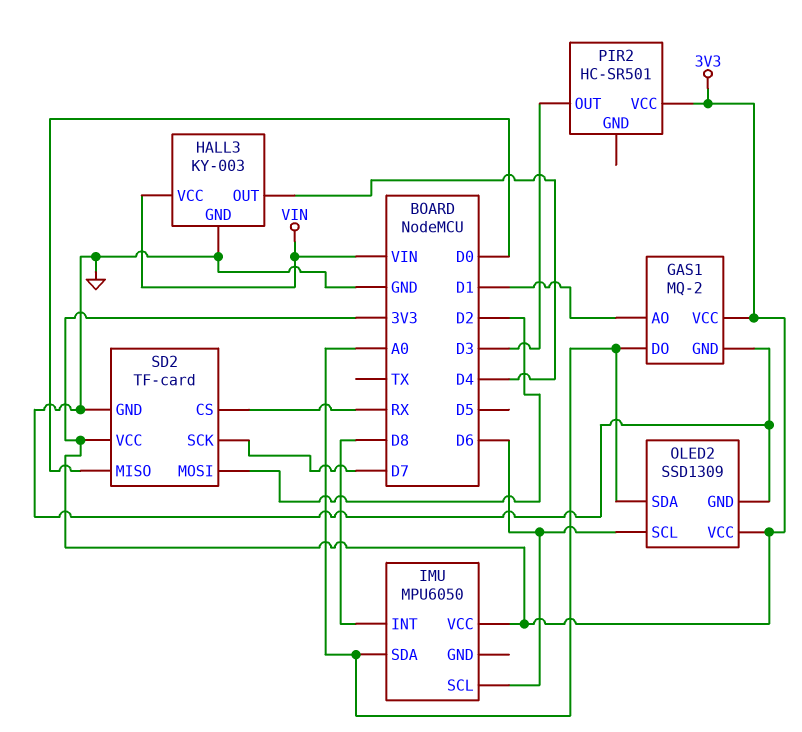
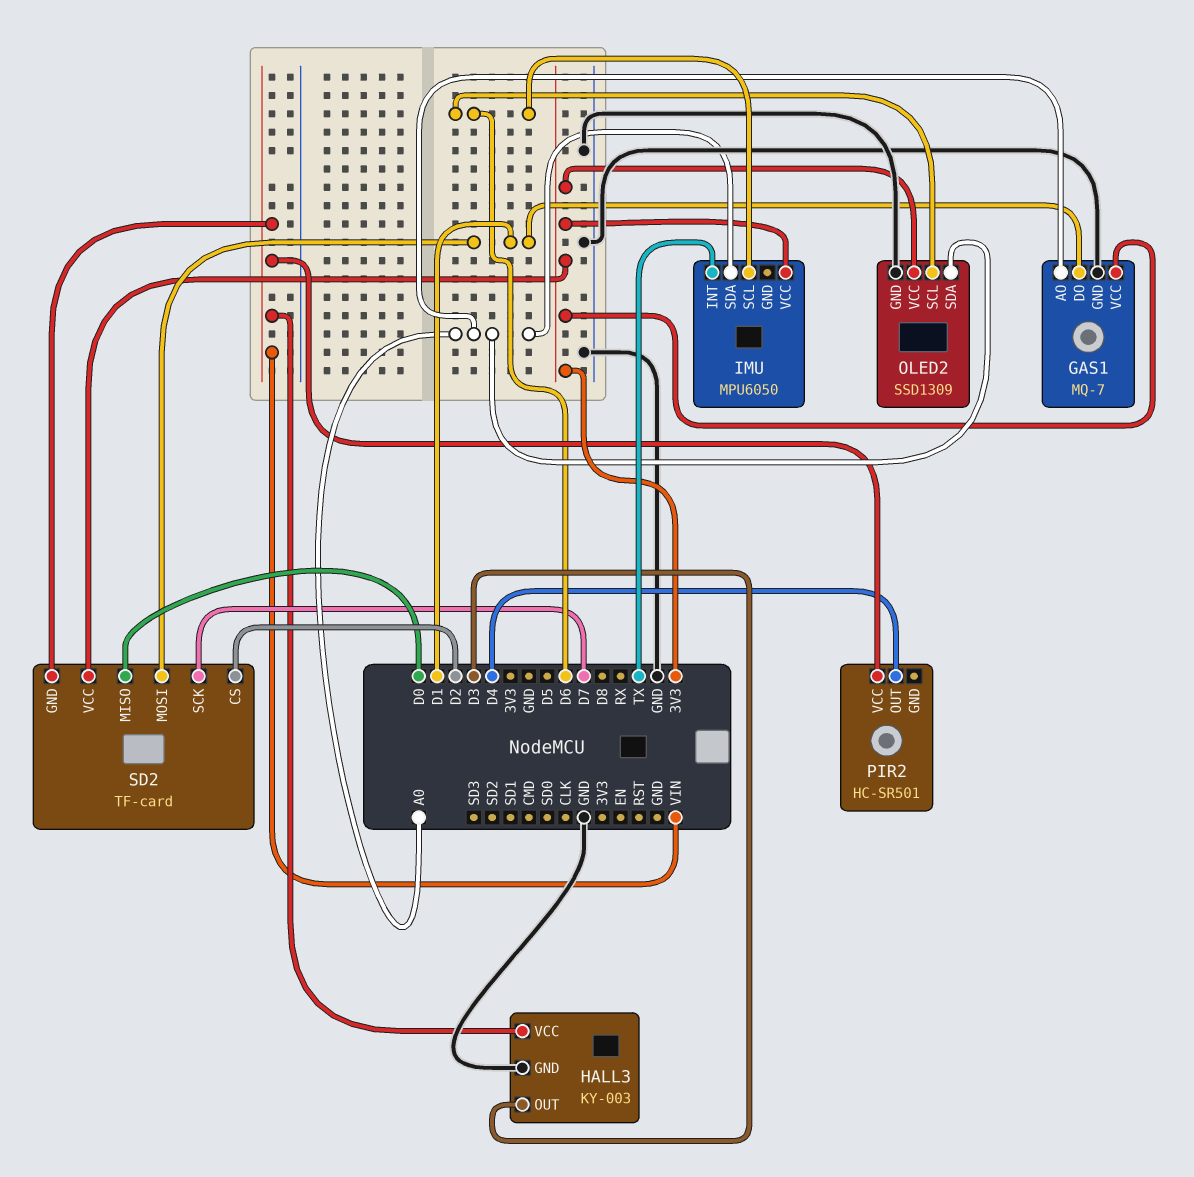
GAS1: MQ-2 -> MQ-7
GAS1 pin AO: D1 -> A0
GAS1 pin DO: A0 -> D1
HALL3 pin OUT: D4 -> D3
IMU pin INT: D8 -> TX
PIR2 pin OUT: D3 -> D4
PIR2 pin VCC: 3V3 -> VIN
SD2 pin CS: RX -> D2
SD2 pin GND: GND -> VIN
SD2 pin MOSI: D2 -> D1

